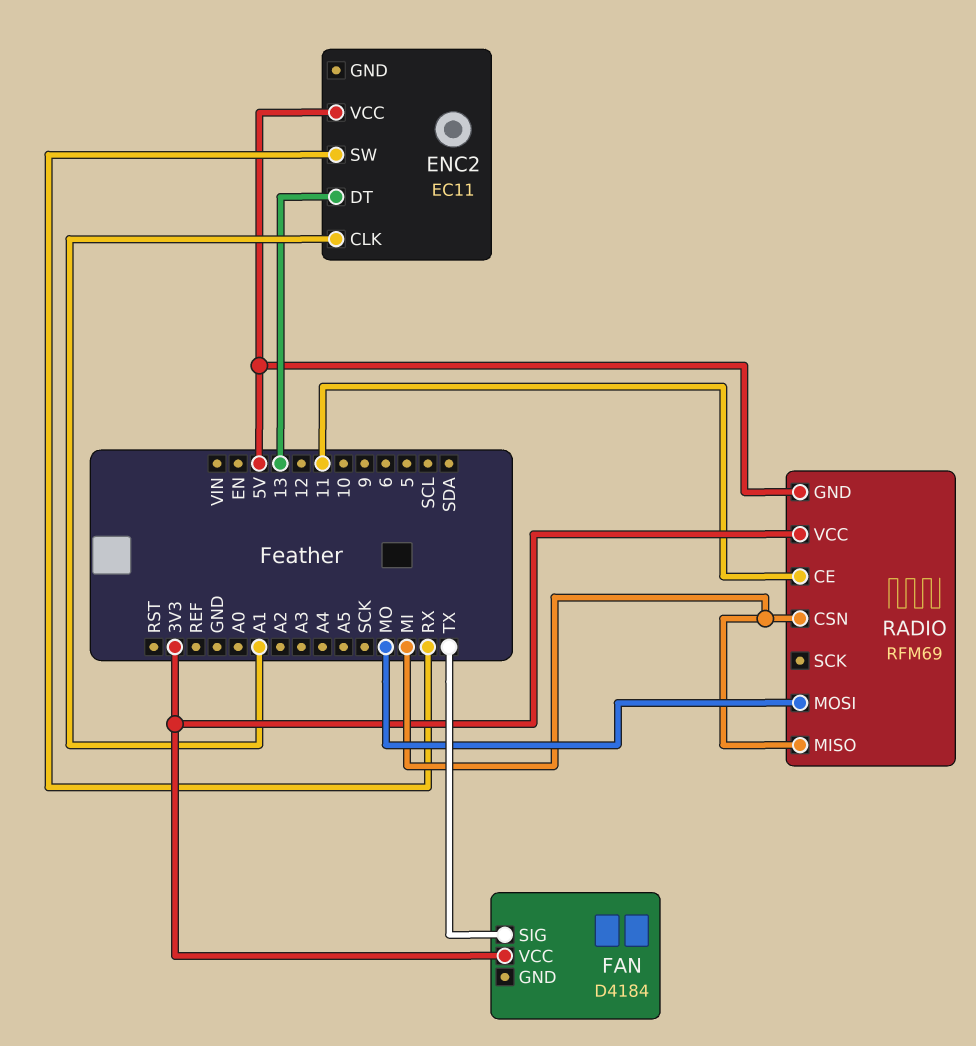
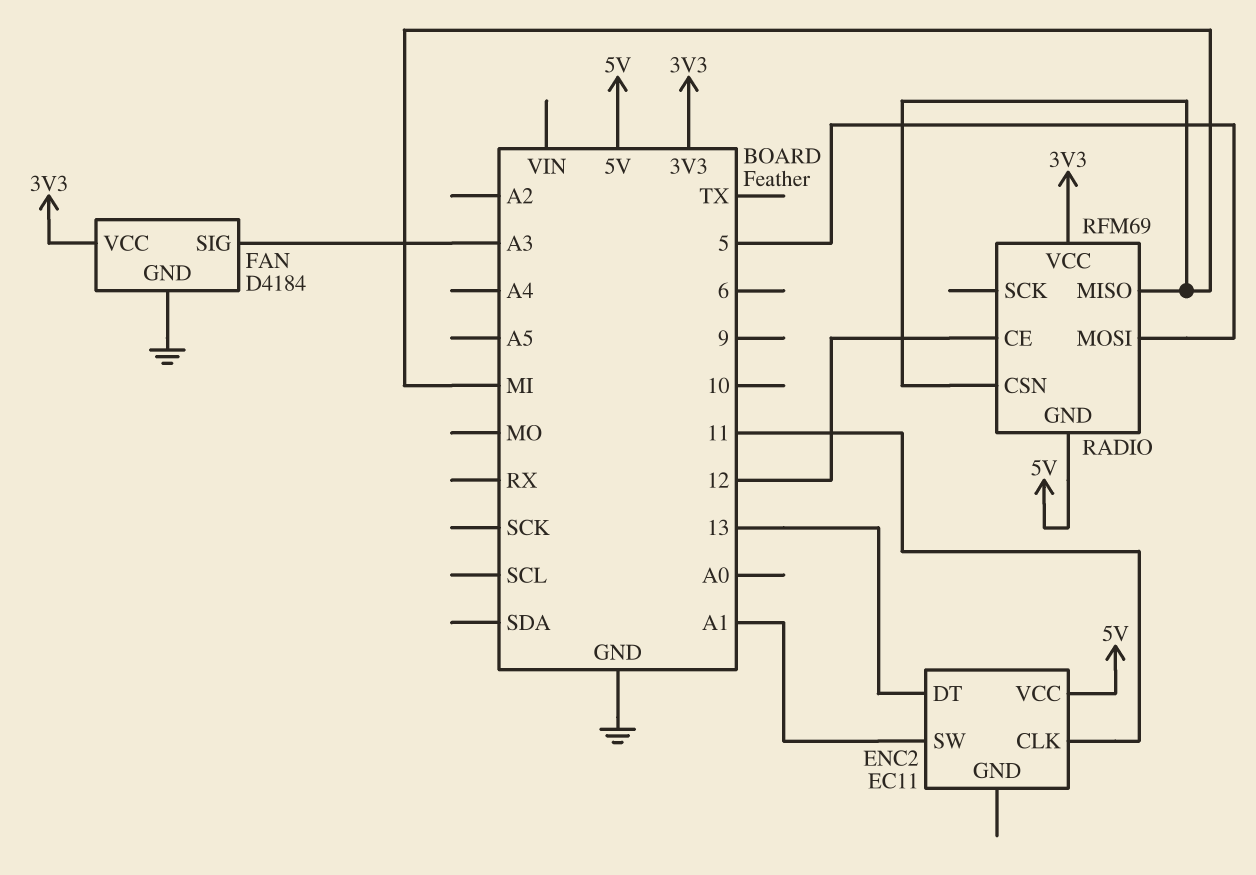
ENC2 pin CLK: A1 -> 11
ENC2 pin SW: RX -> A1
FAN pin GND: none -> GND
FAN pin SIG: TX -> A3
RADIO pin CE: 11 -> 12
RADIO pin MOSI: MO -> 5

